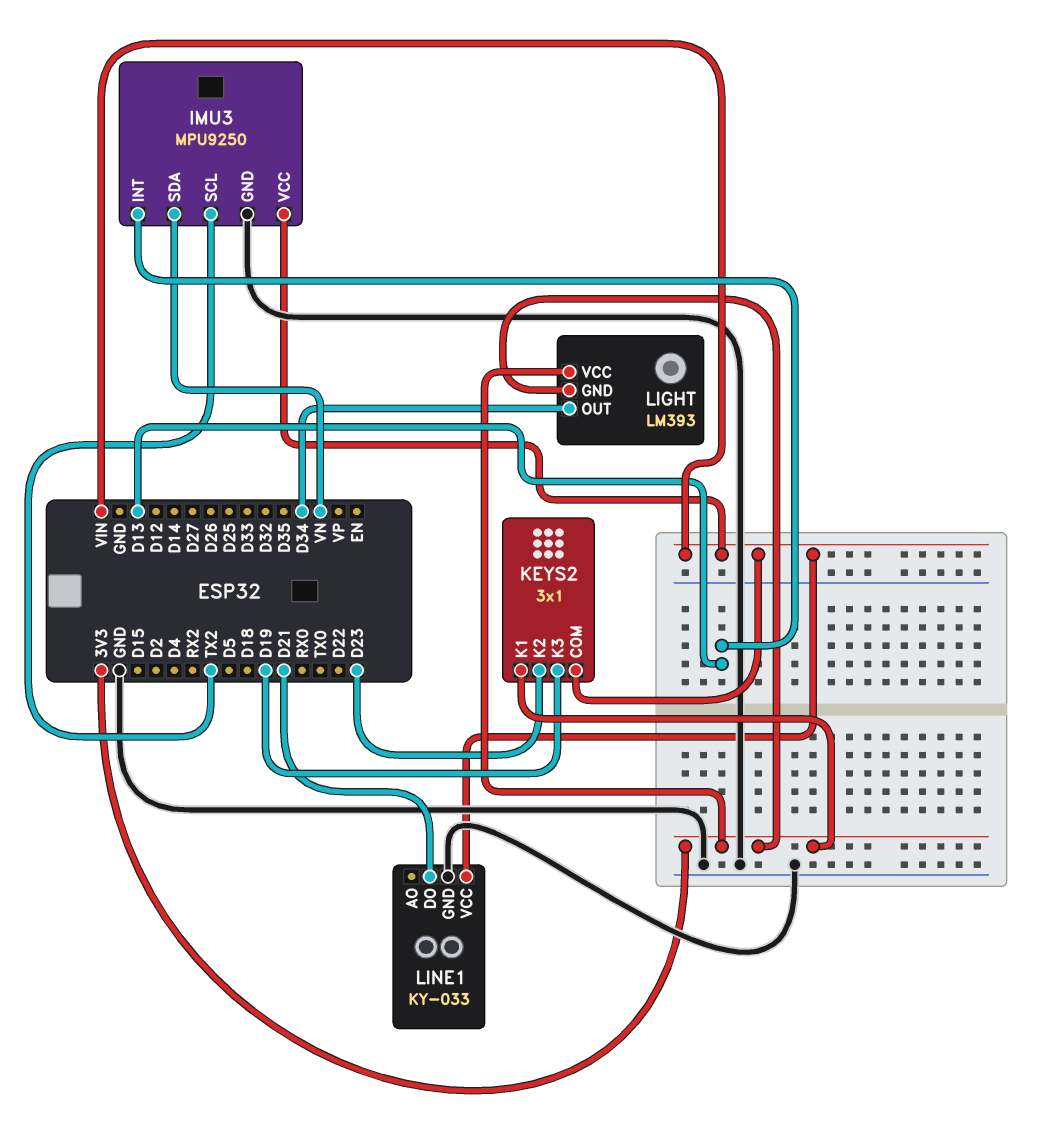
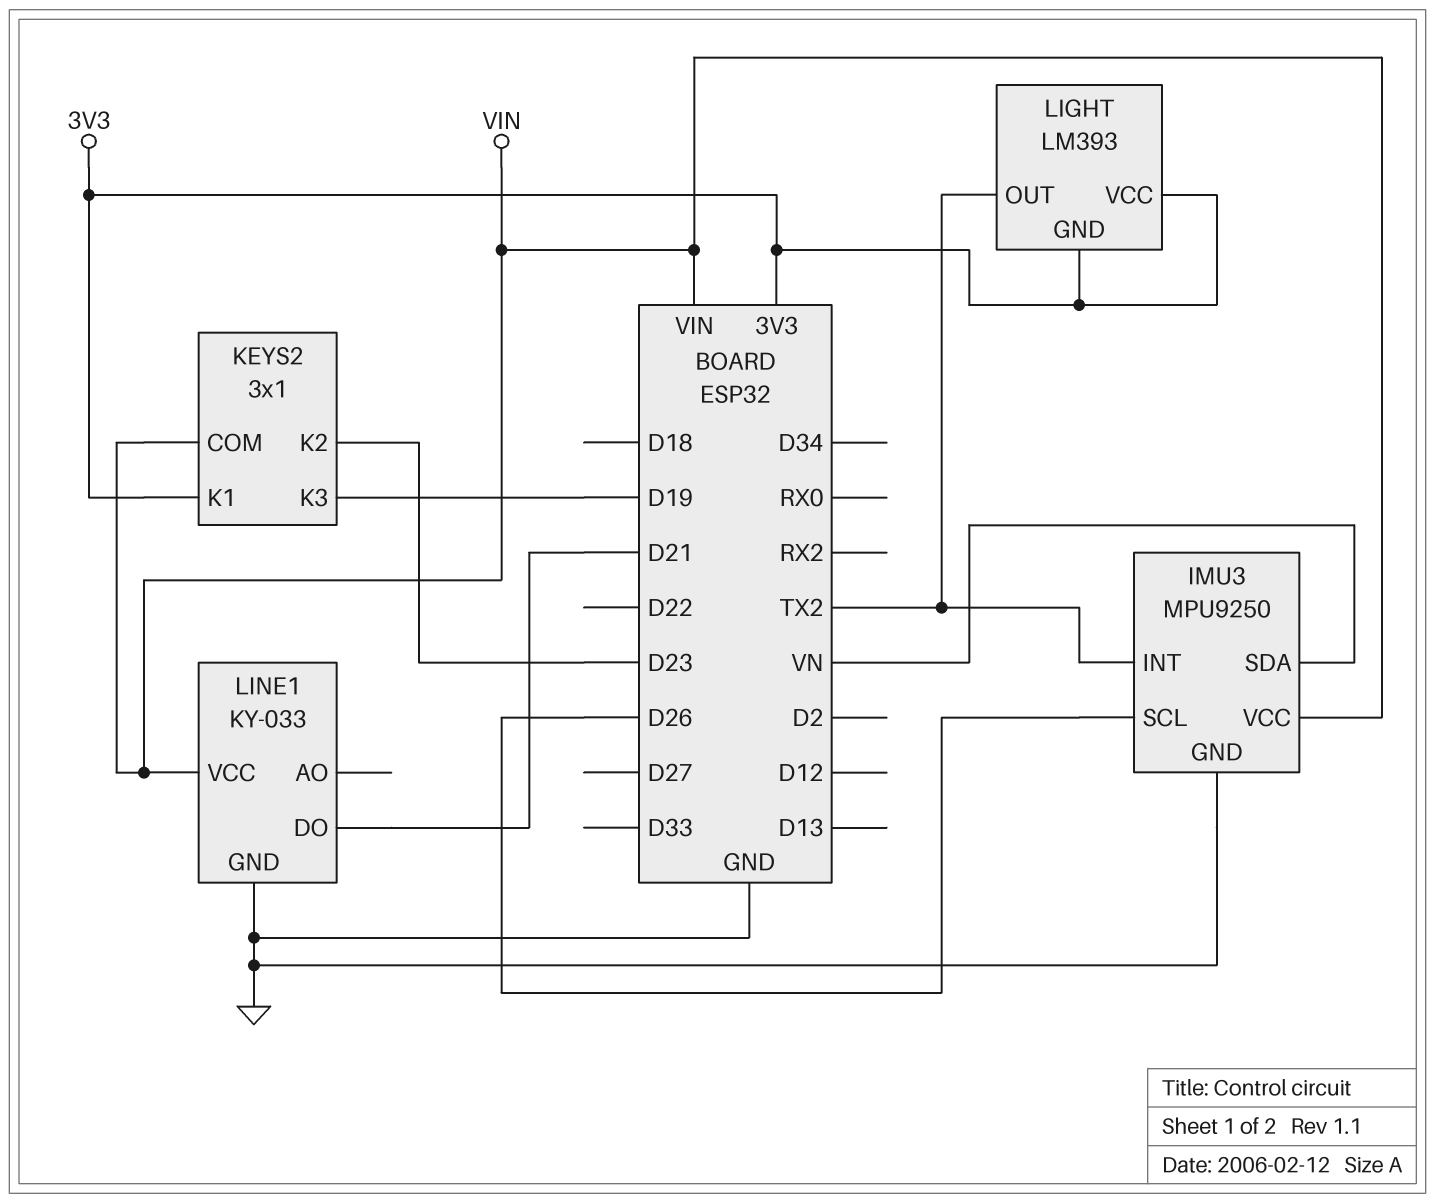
IMU3 pin INT: D13 -> TX2
IMU3 pin SCL: TX2 -> D26
LIGHT pin OUT: D34 -> TX2

